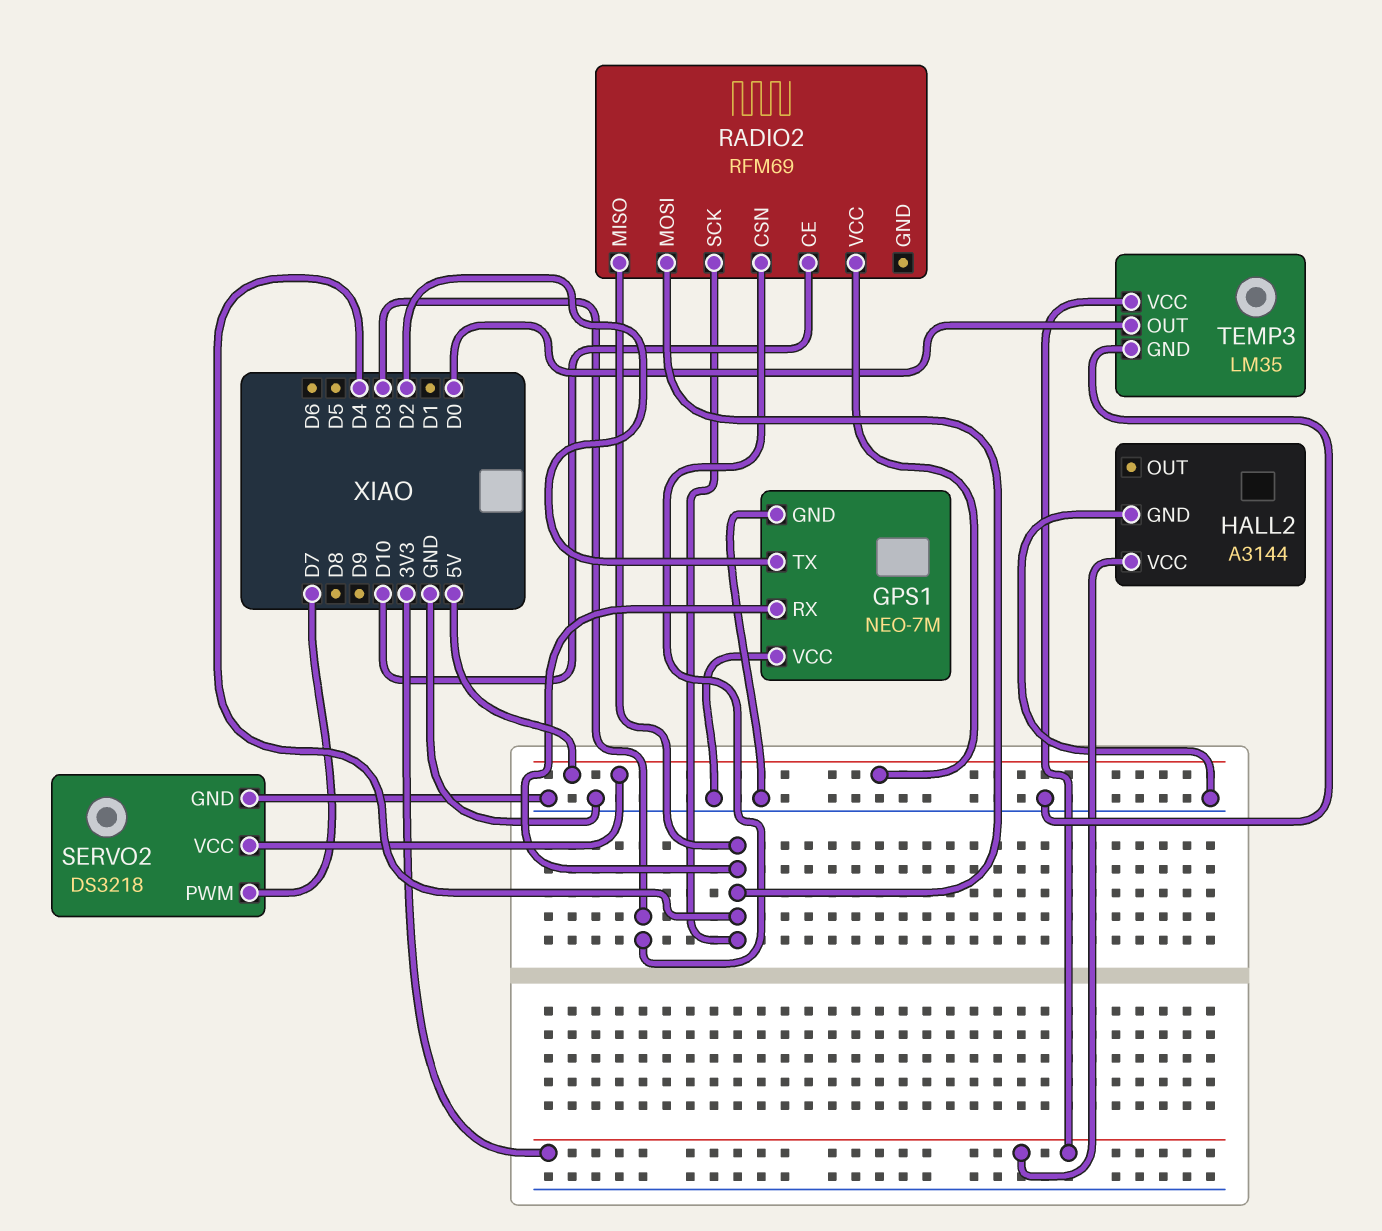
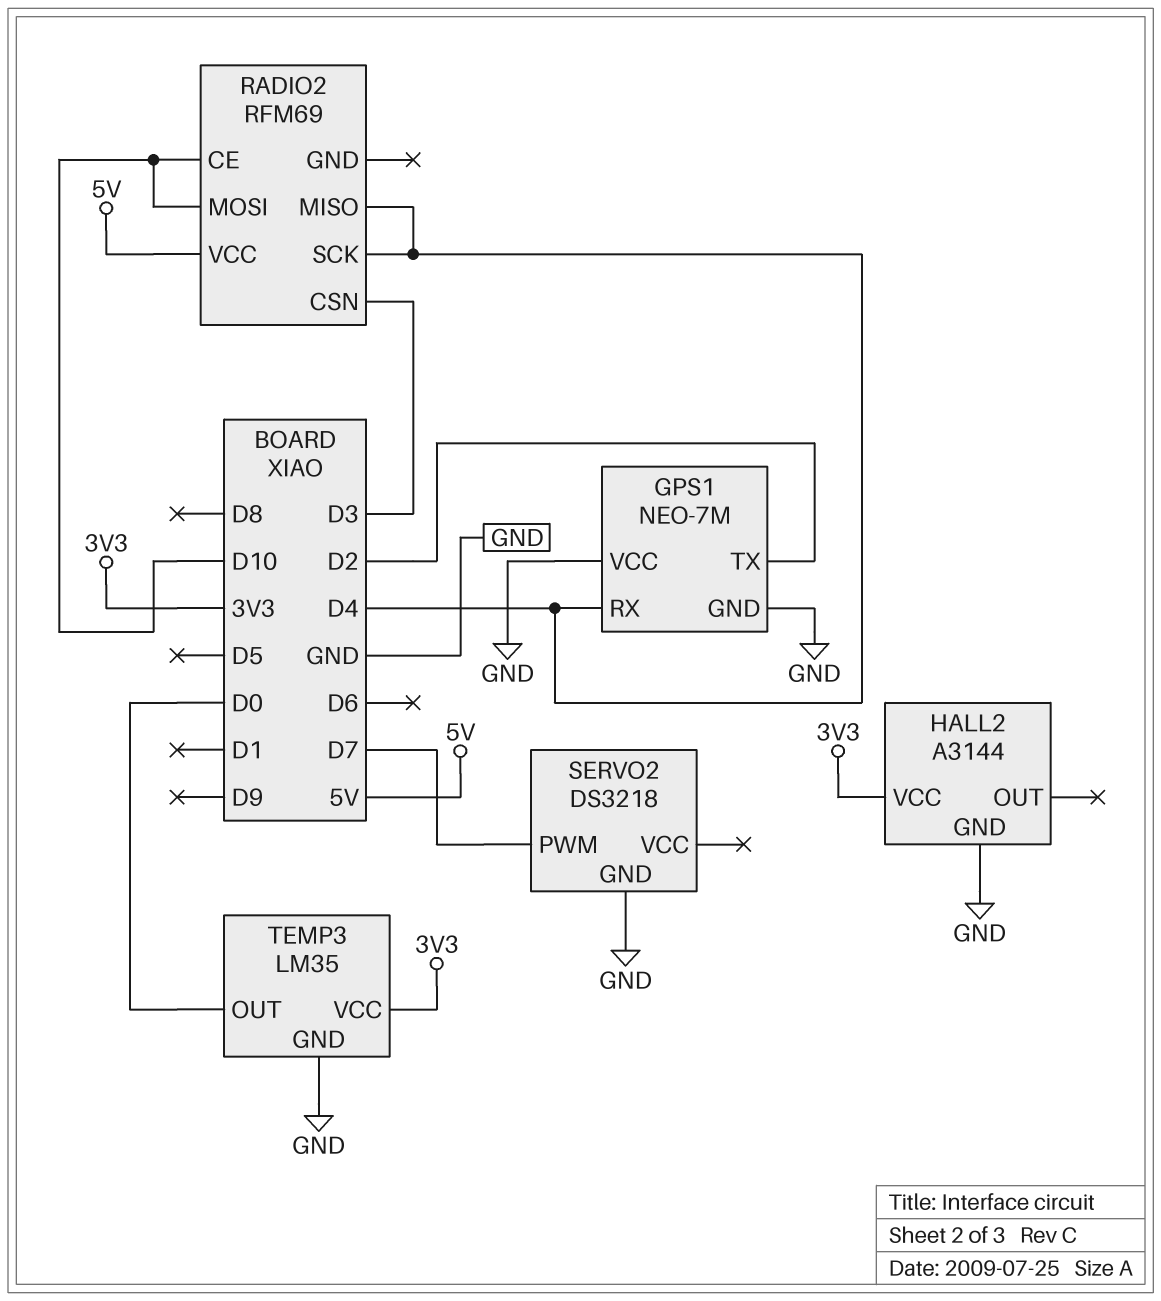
RADIO2 pin MOSI: D4 -> D10
SERVO2 pin VCC: 5V -> none

